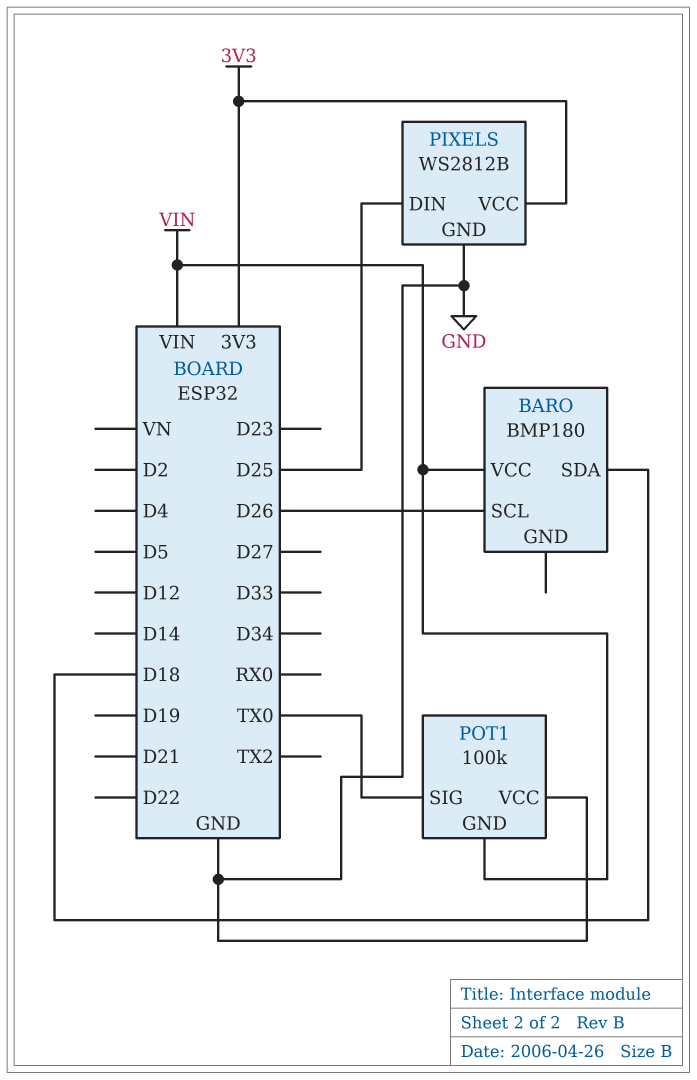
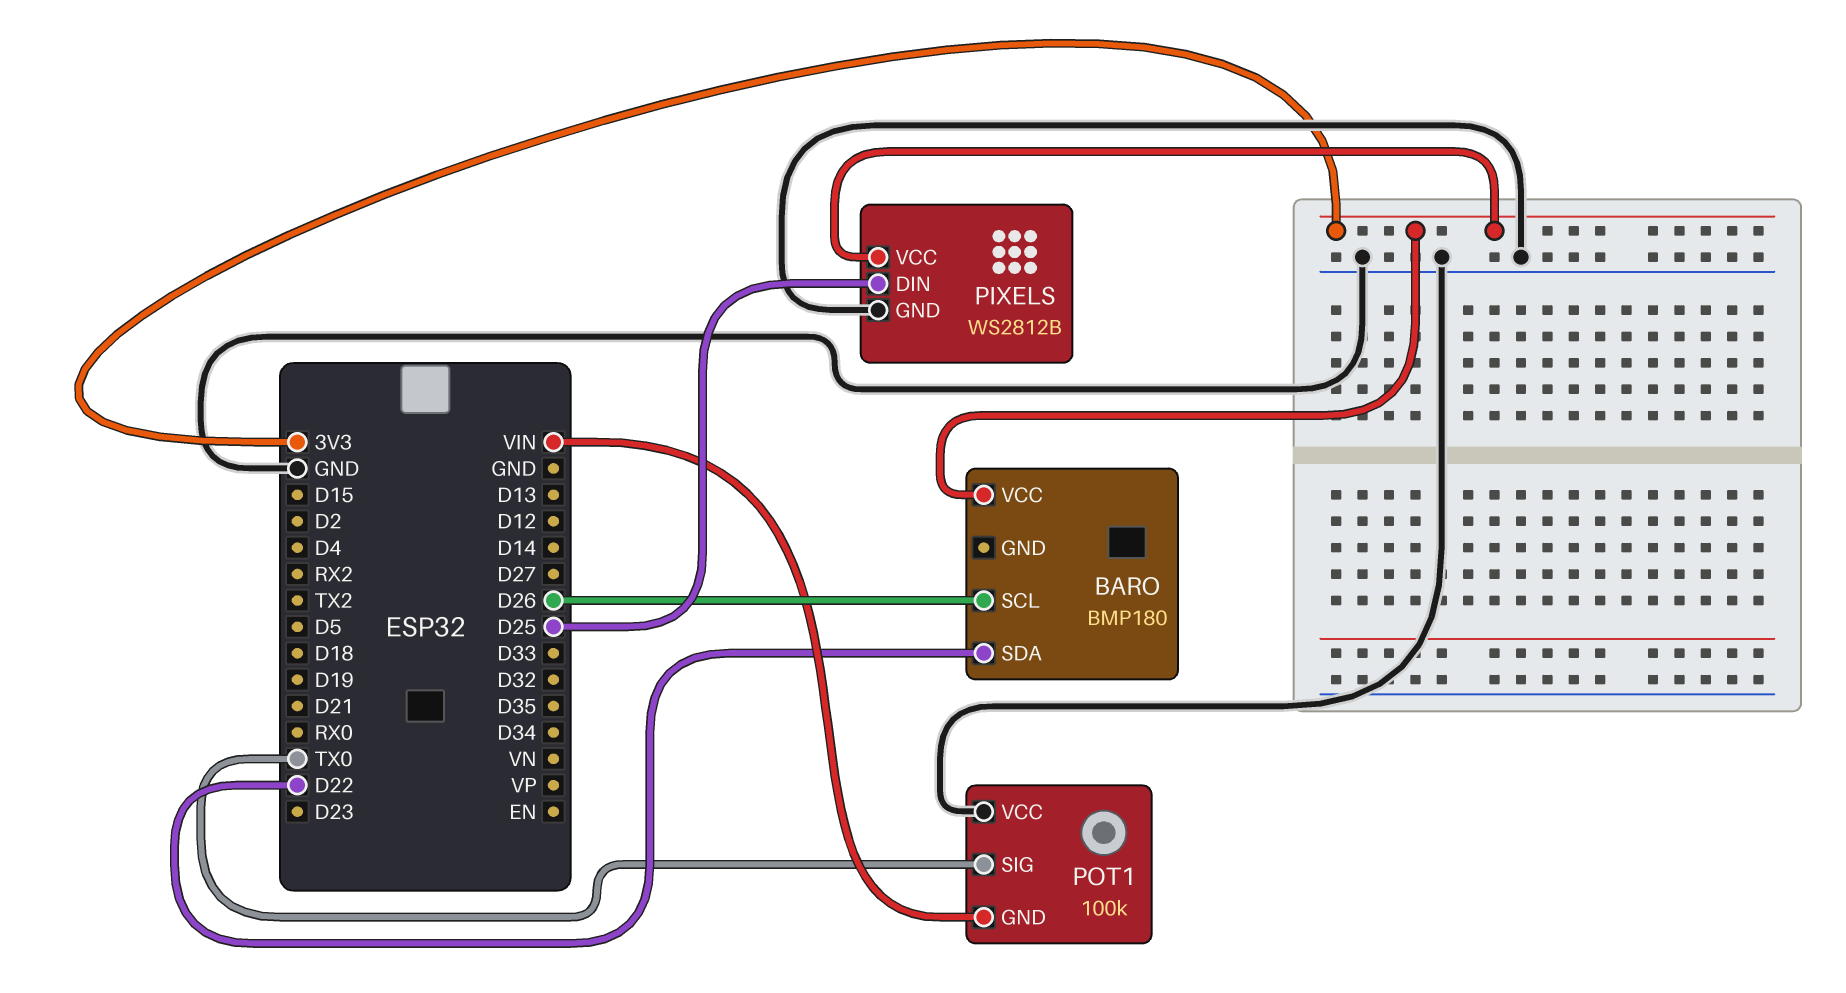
BARO pin SDA: D18 -> D22
BARO pin VCC: VIN -> 3V3

